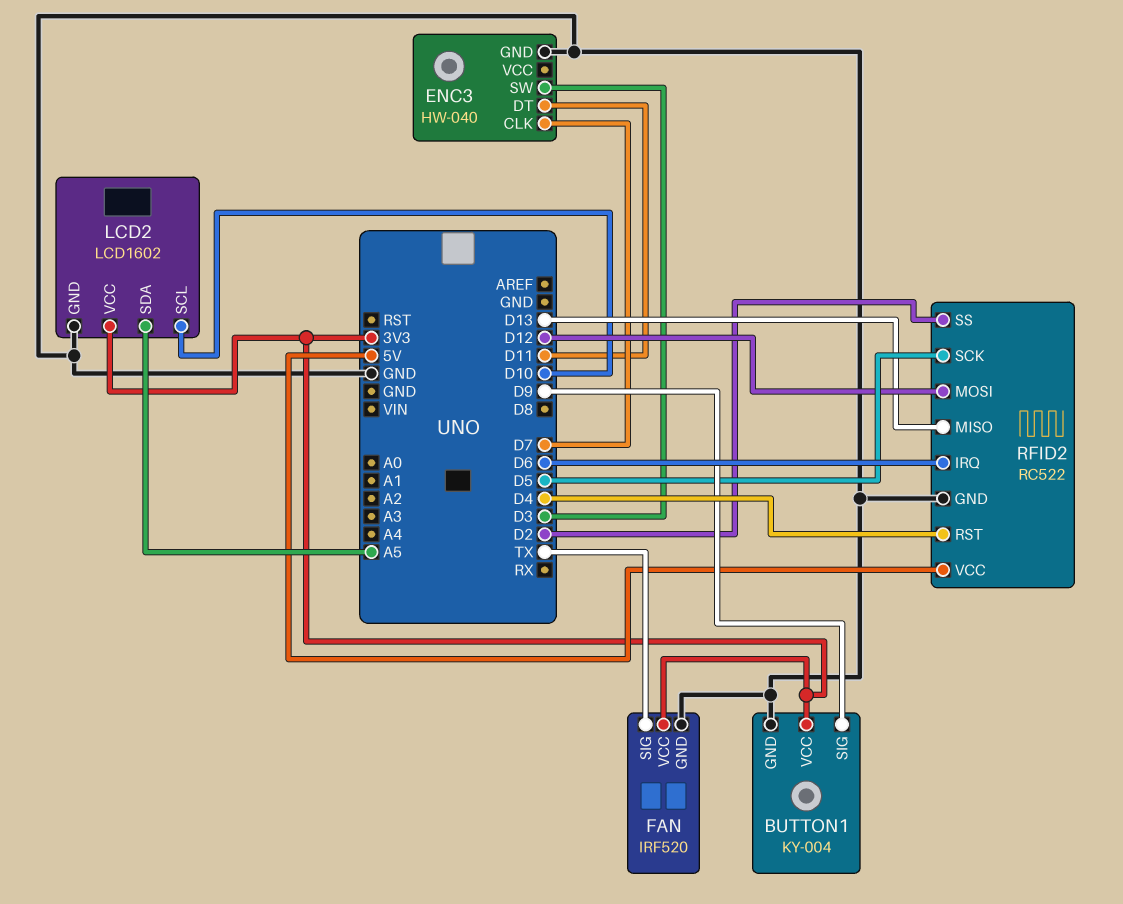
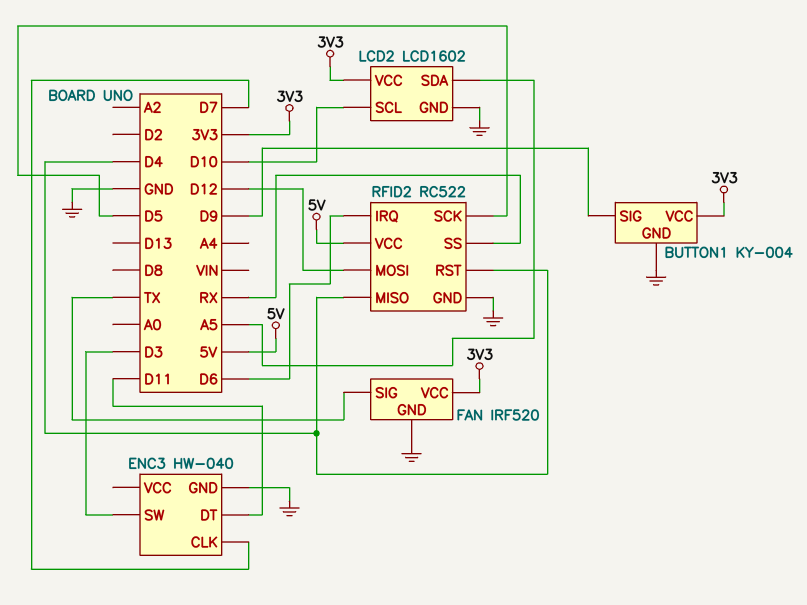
RFID2 pin MISO: D13 -> D4
RFID2 pin SS: D2 -> RX

